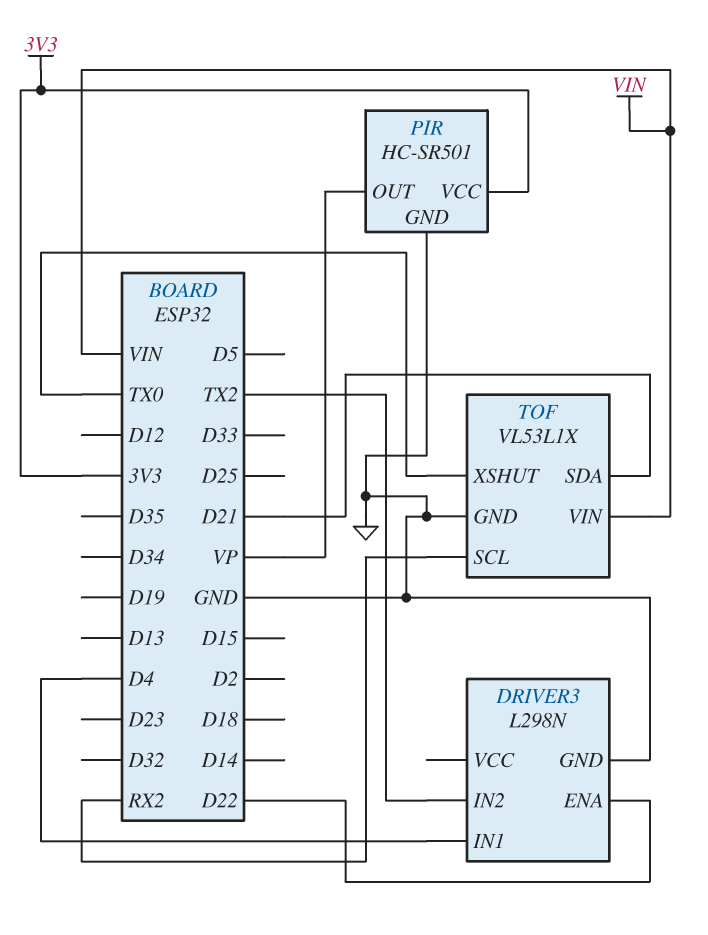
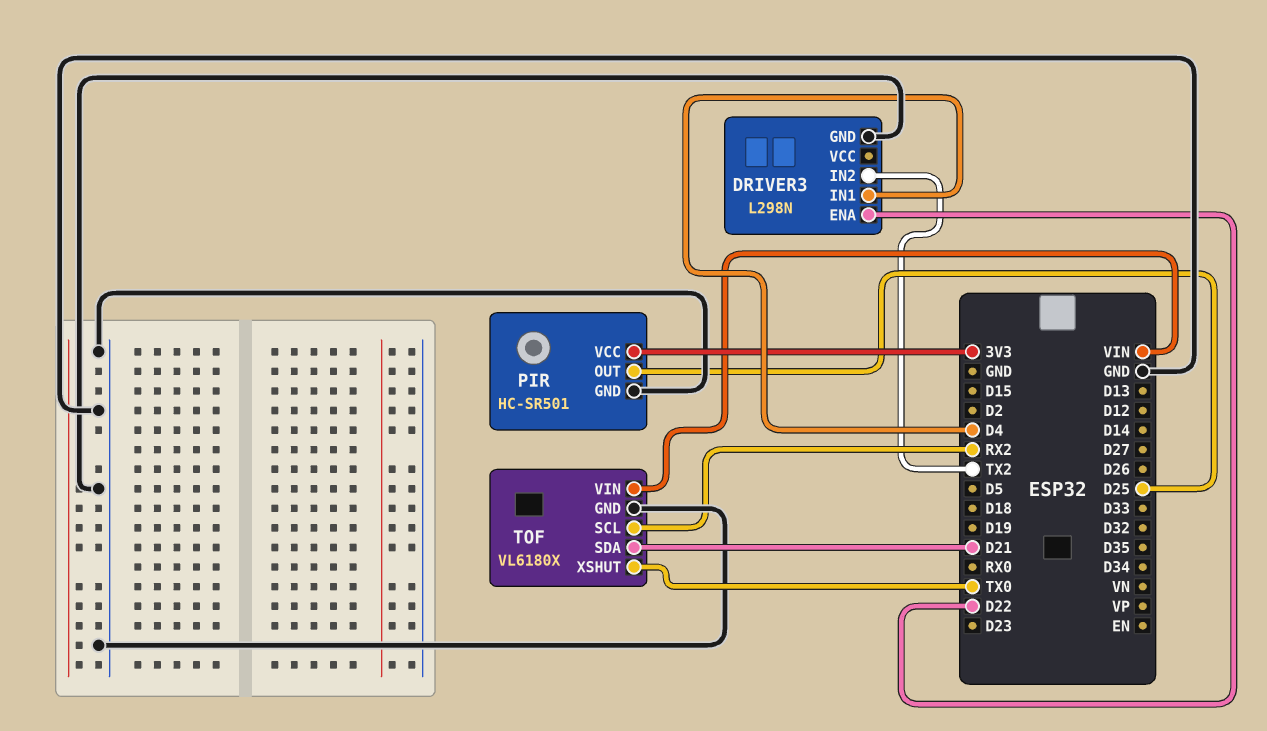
PIR pin OUT: VP -> D25
TOF: VL53L1X -> VL6180X

